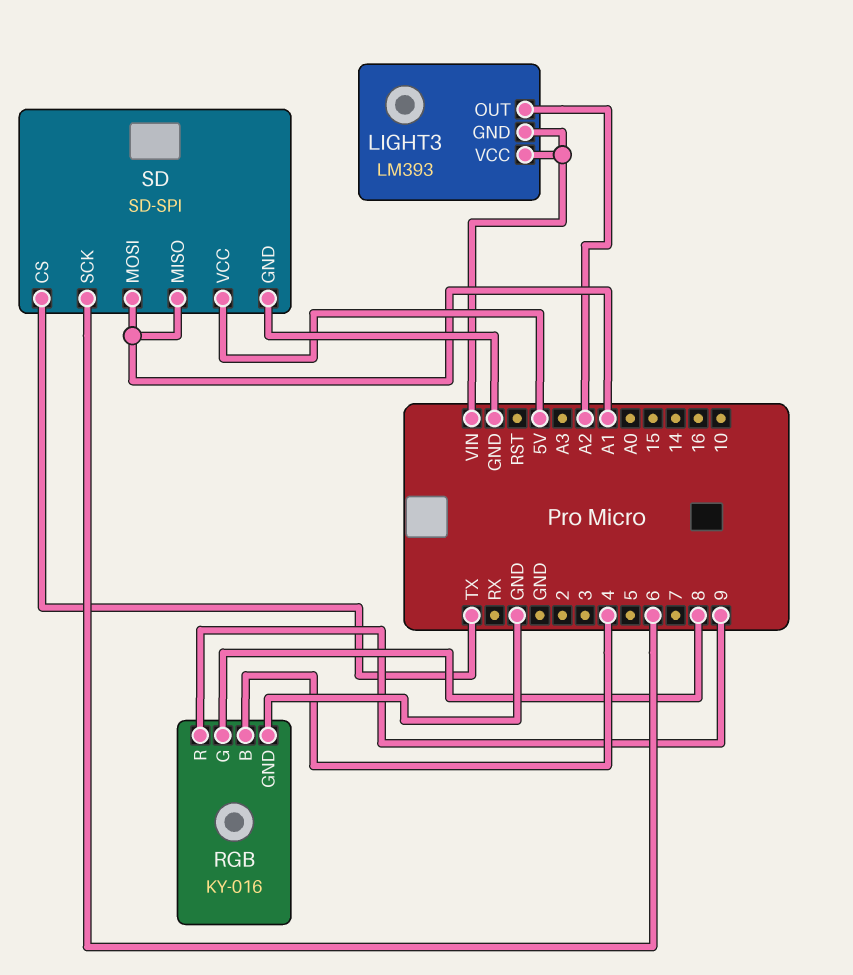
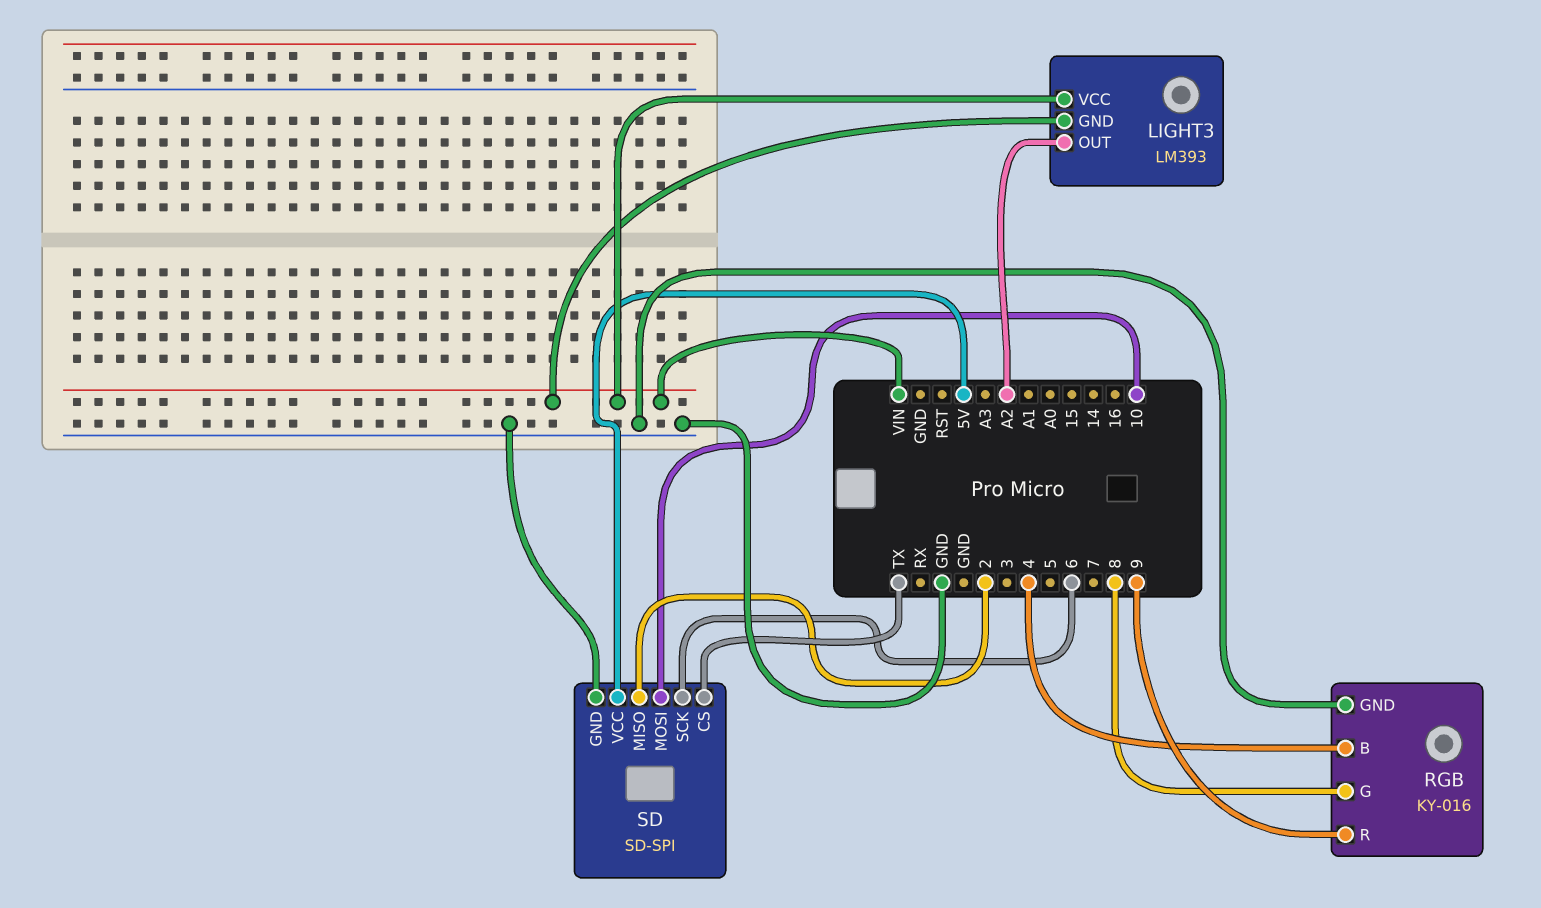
SD pin MISO: A1 -> 2
SD pin MOSI: A1 -> 10

